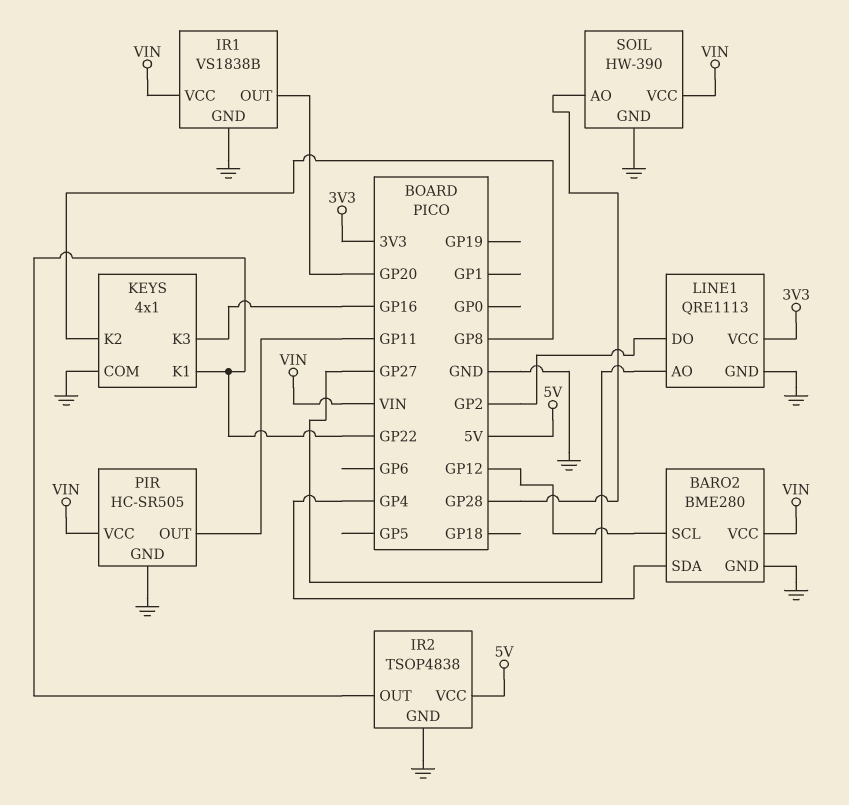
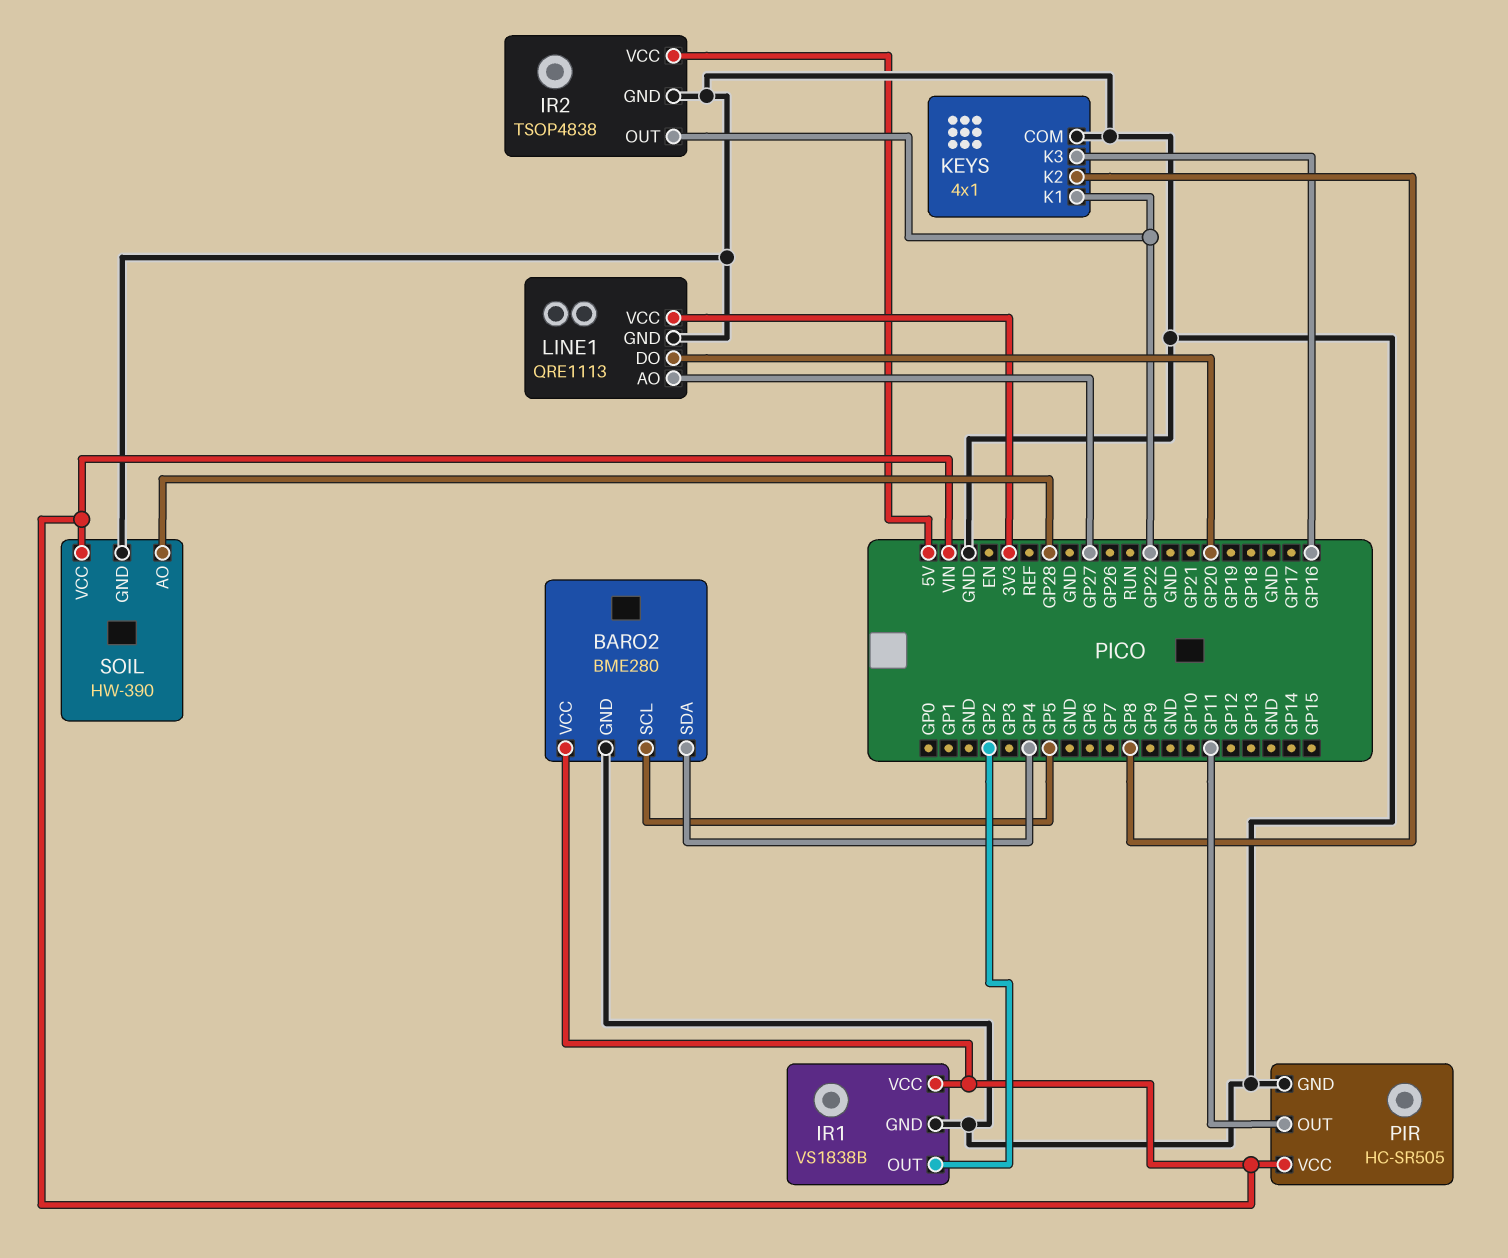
BARO2 pin SCL: GP12 -> GP5
IR1 pin OUT: GP20 -> GP2
LINE1 pin DO: GP2 -> GP20

